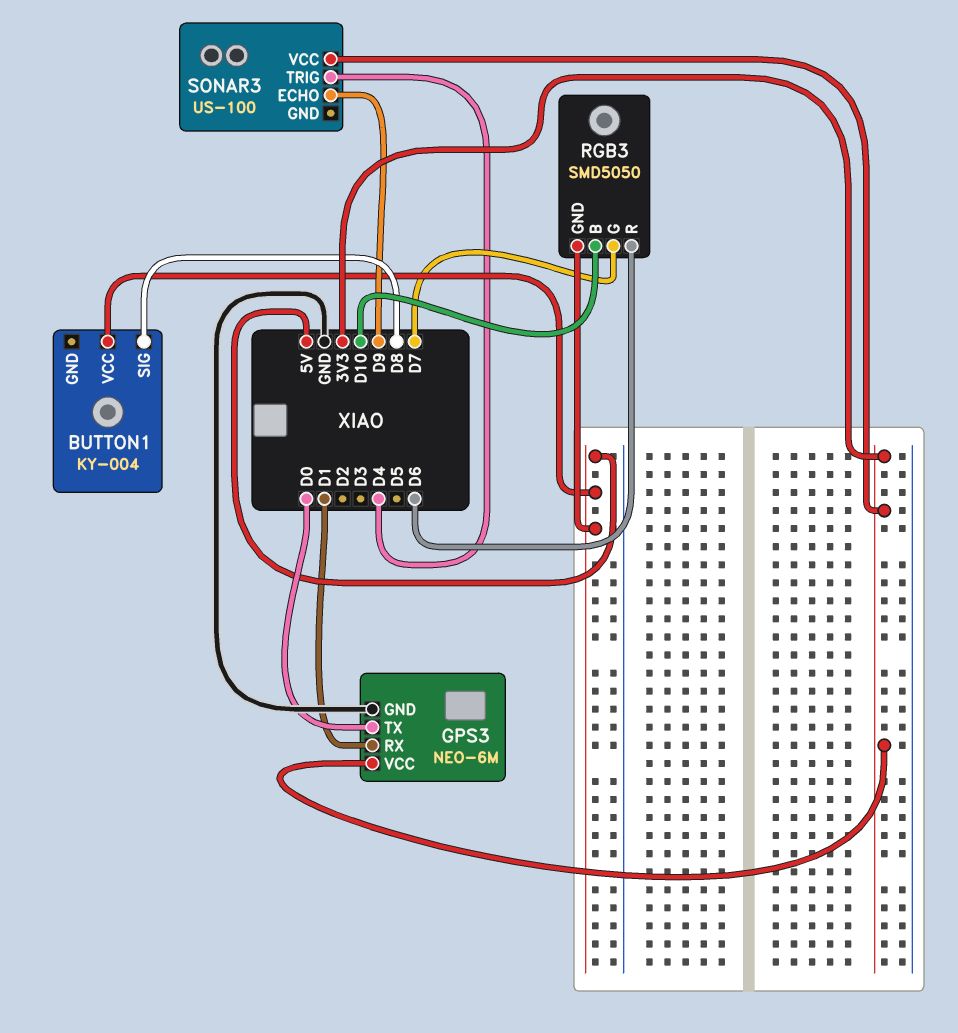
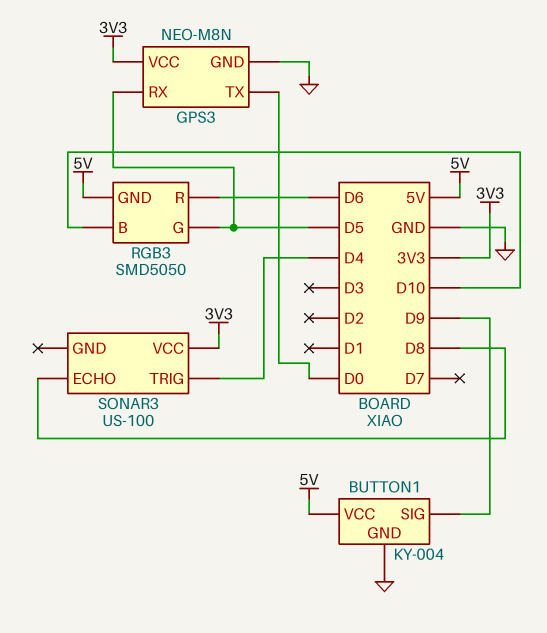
BUTTON1 pin GND: none -> GND
BUTTON1 pin SIG: D8 -> D9
GPS3: NEO-6M -> NEO-M8N
GPS3 pin RX: D1 -> D5
RGB3 pin G: D7 -> D5
SONAR3 pin ECHO: D9 -> D8

